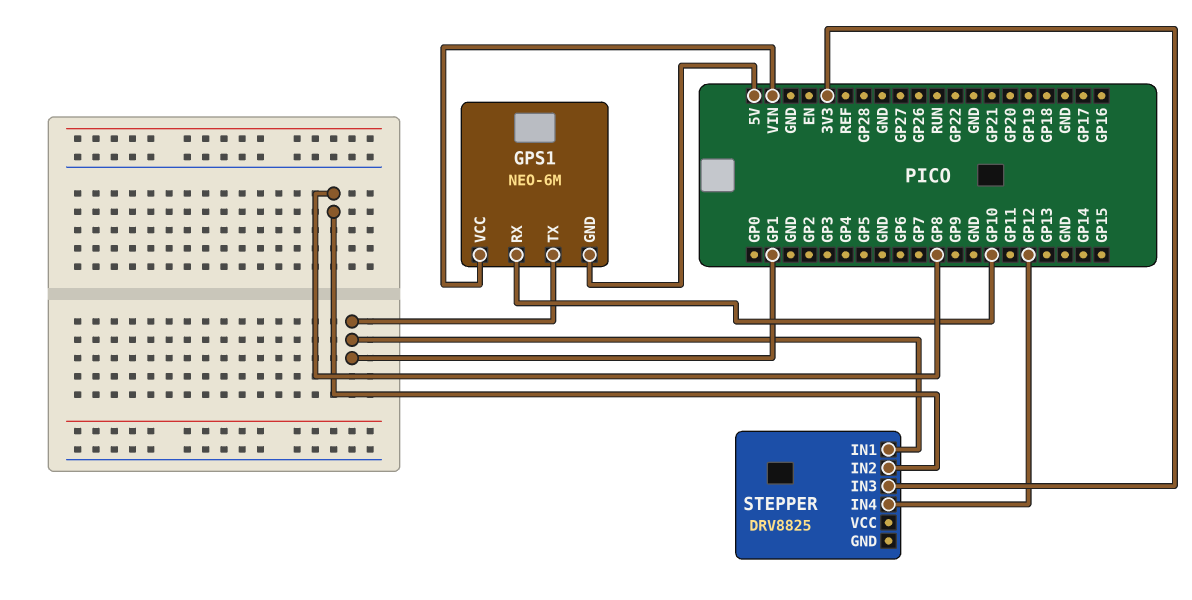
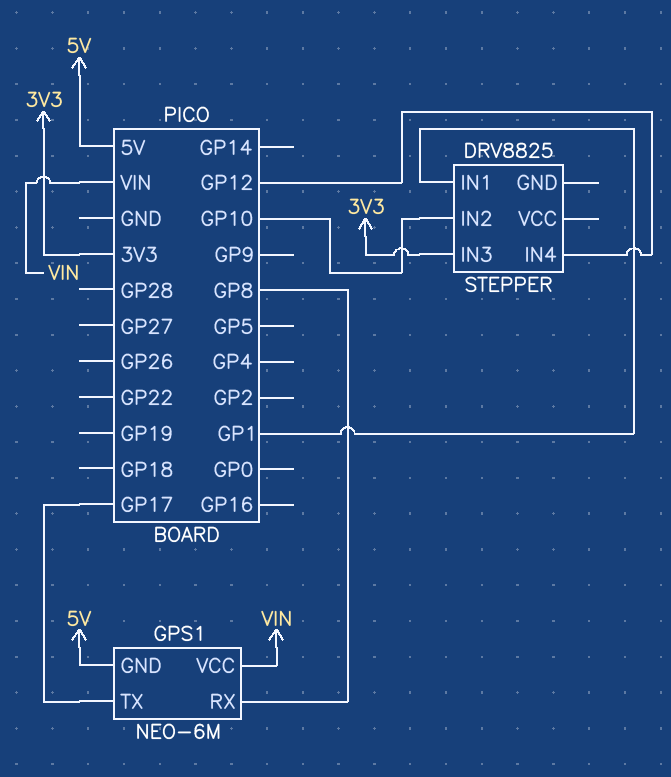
GPS1 pin RX: GP10 -> GP8
GPS1 pin TX: GP1 -> GP17
STEPPER pin IN2: GP8 -> GP10

